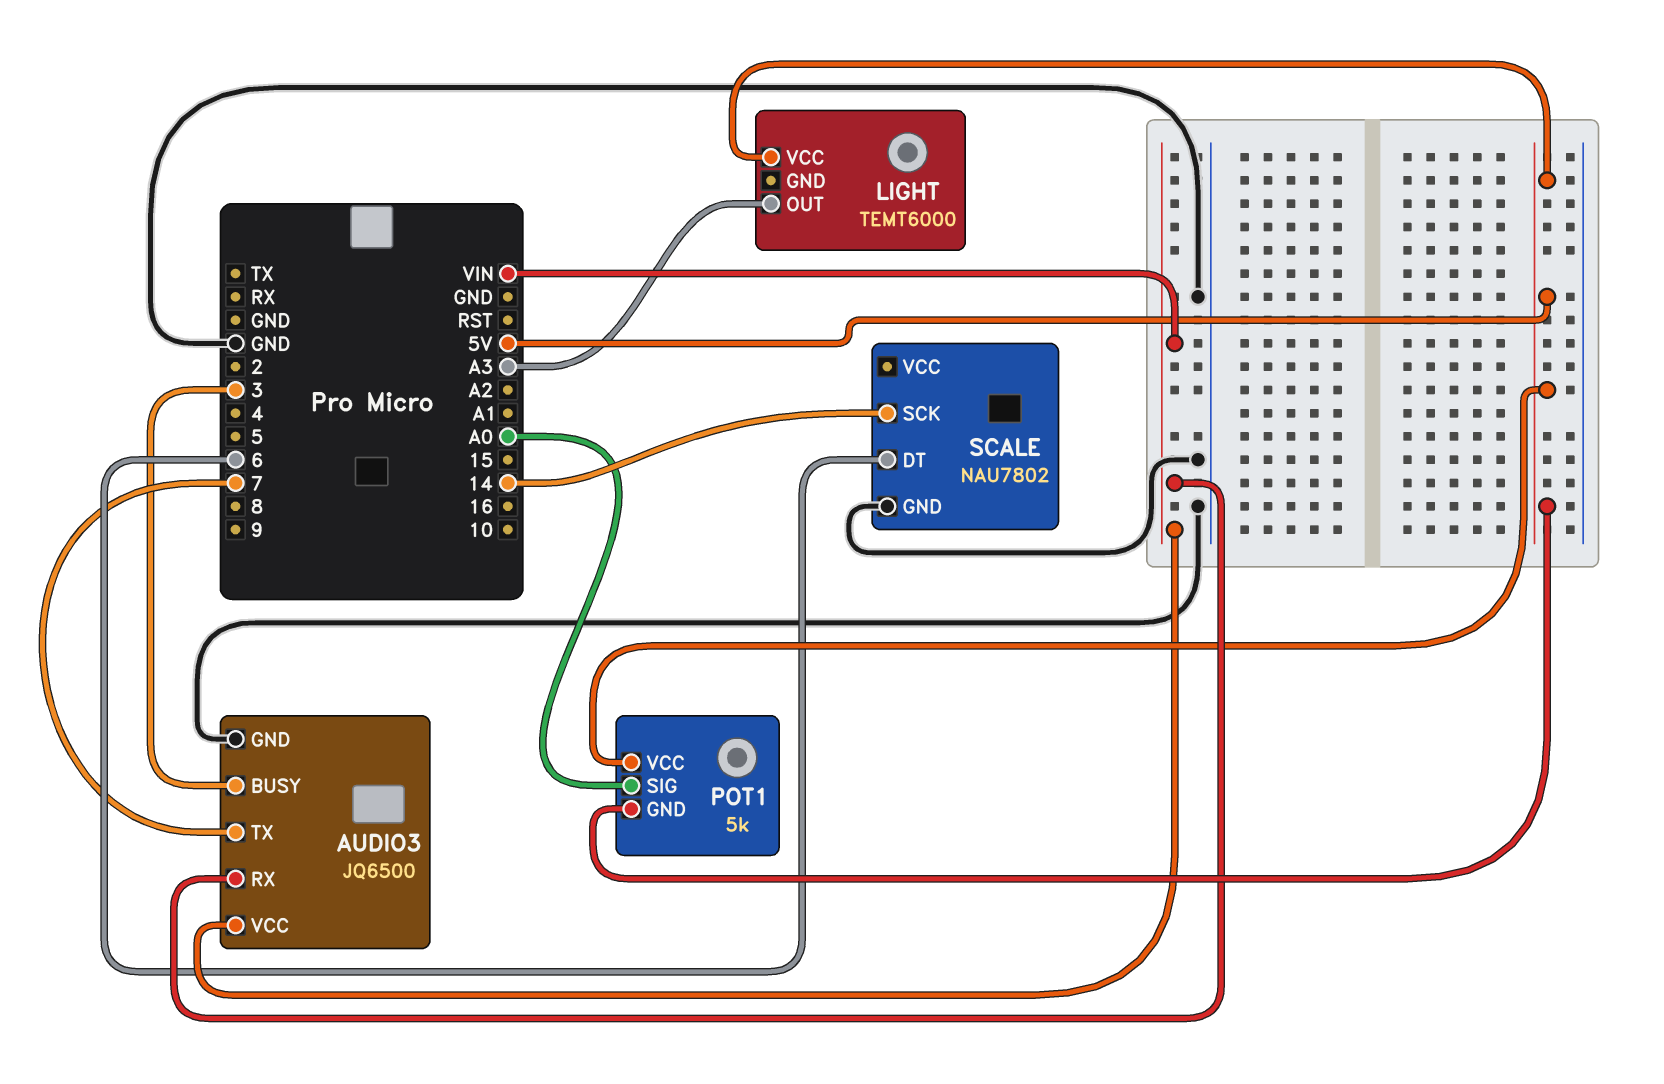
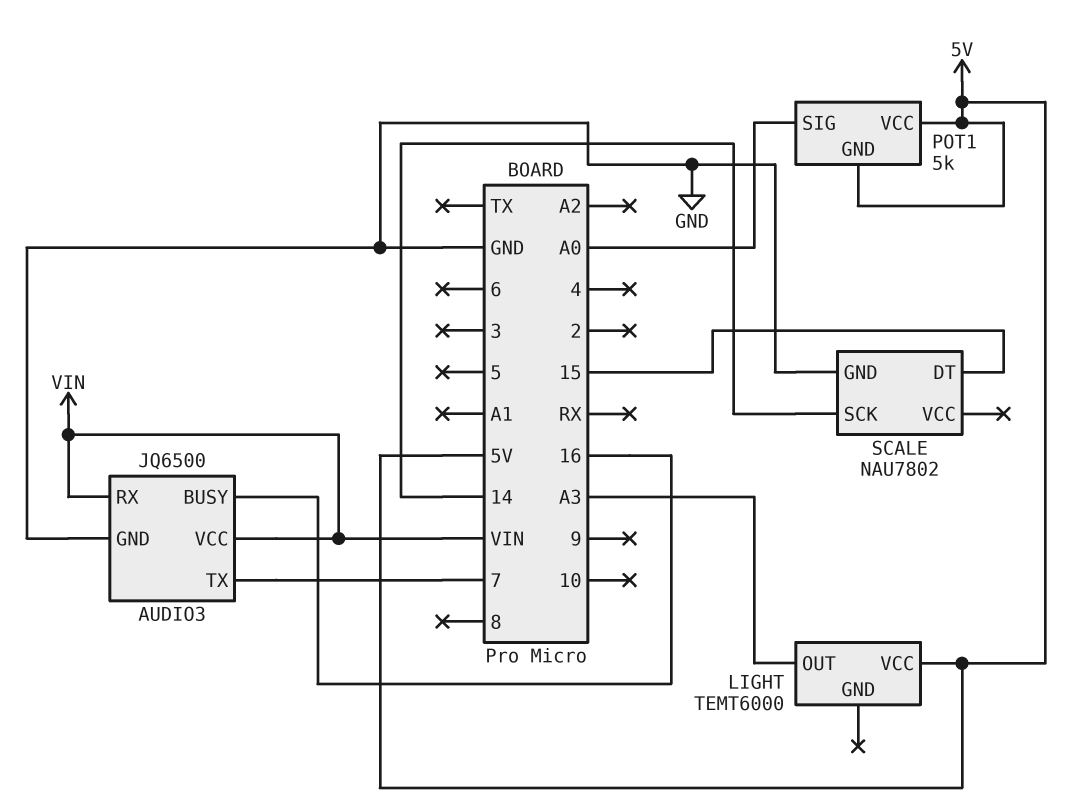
AUDIO3 pin BUSY: 3 -> 16
SCALE pin DT: 6 -> 15

